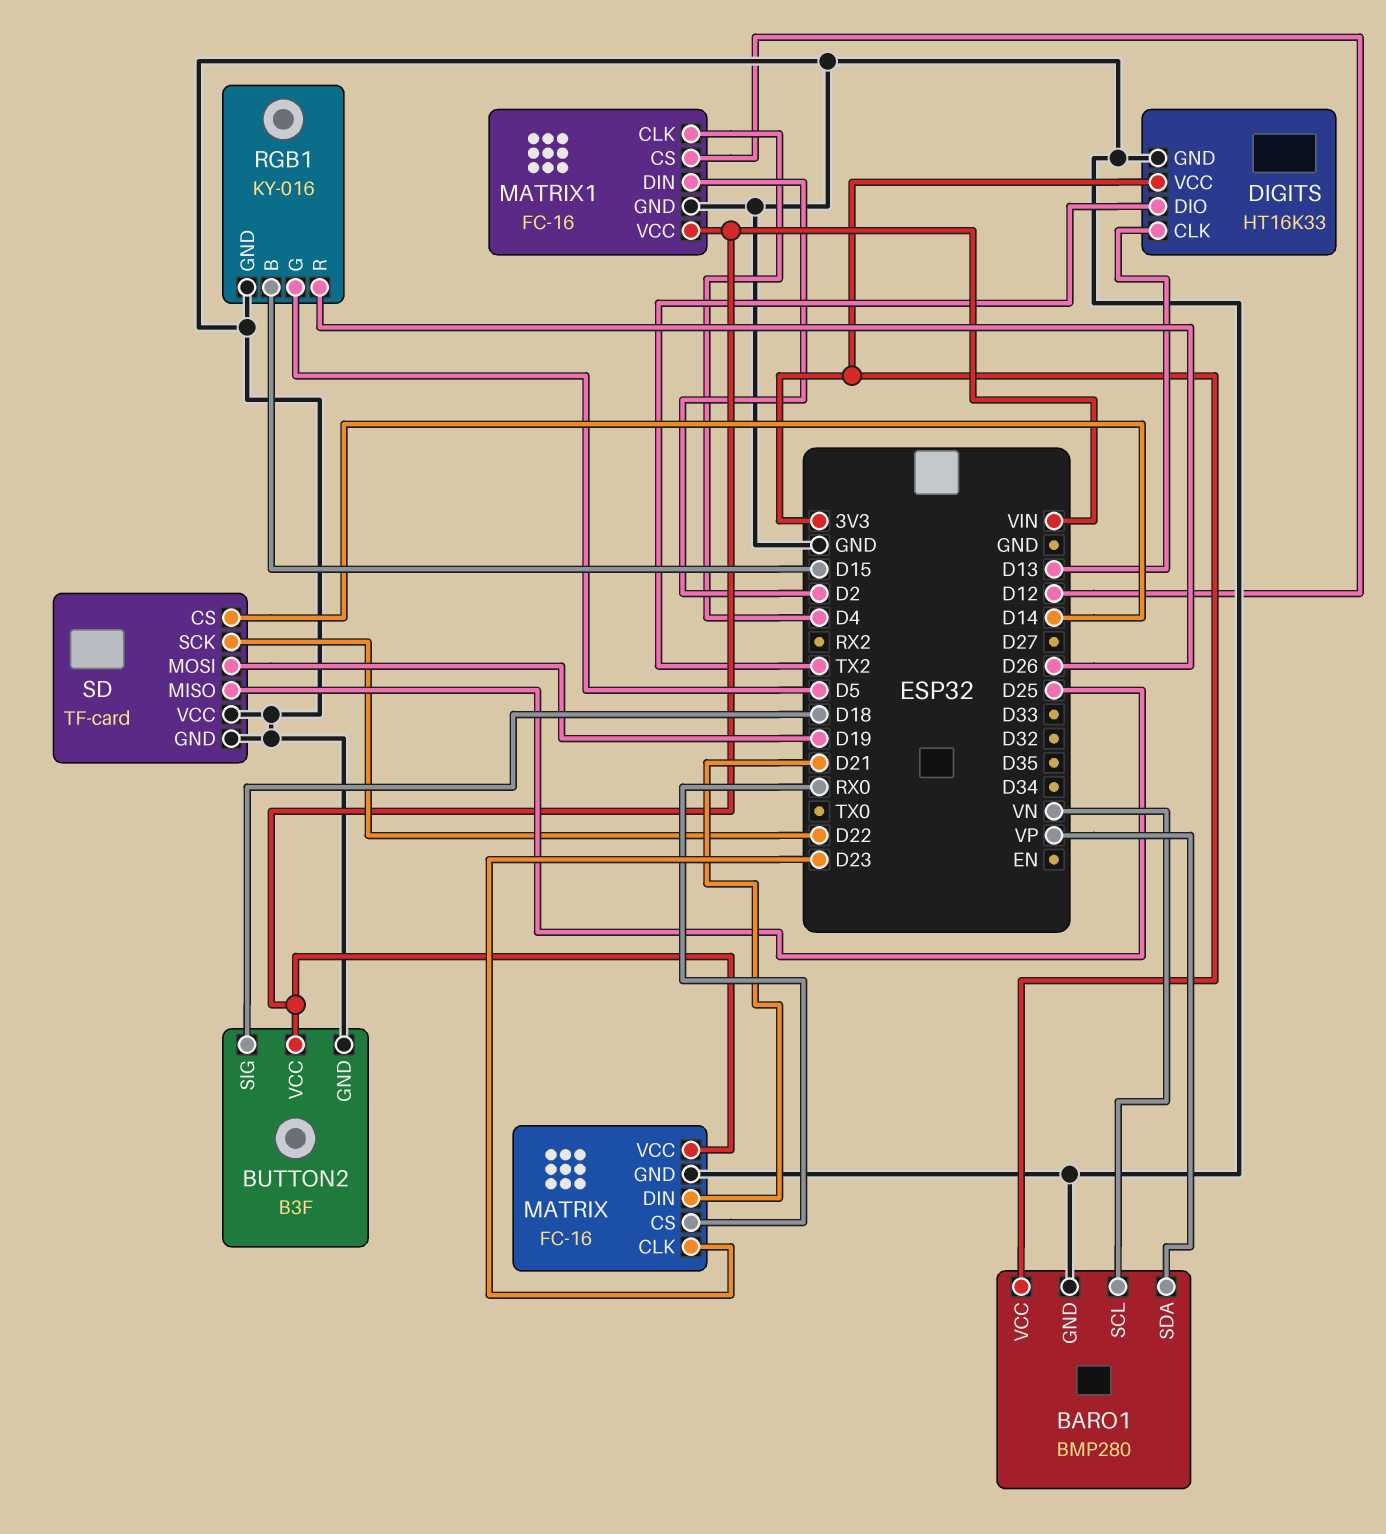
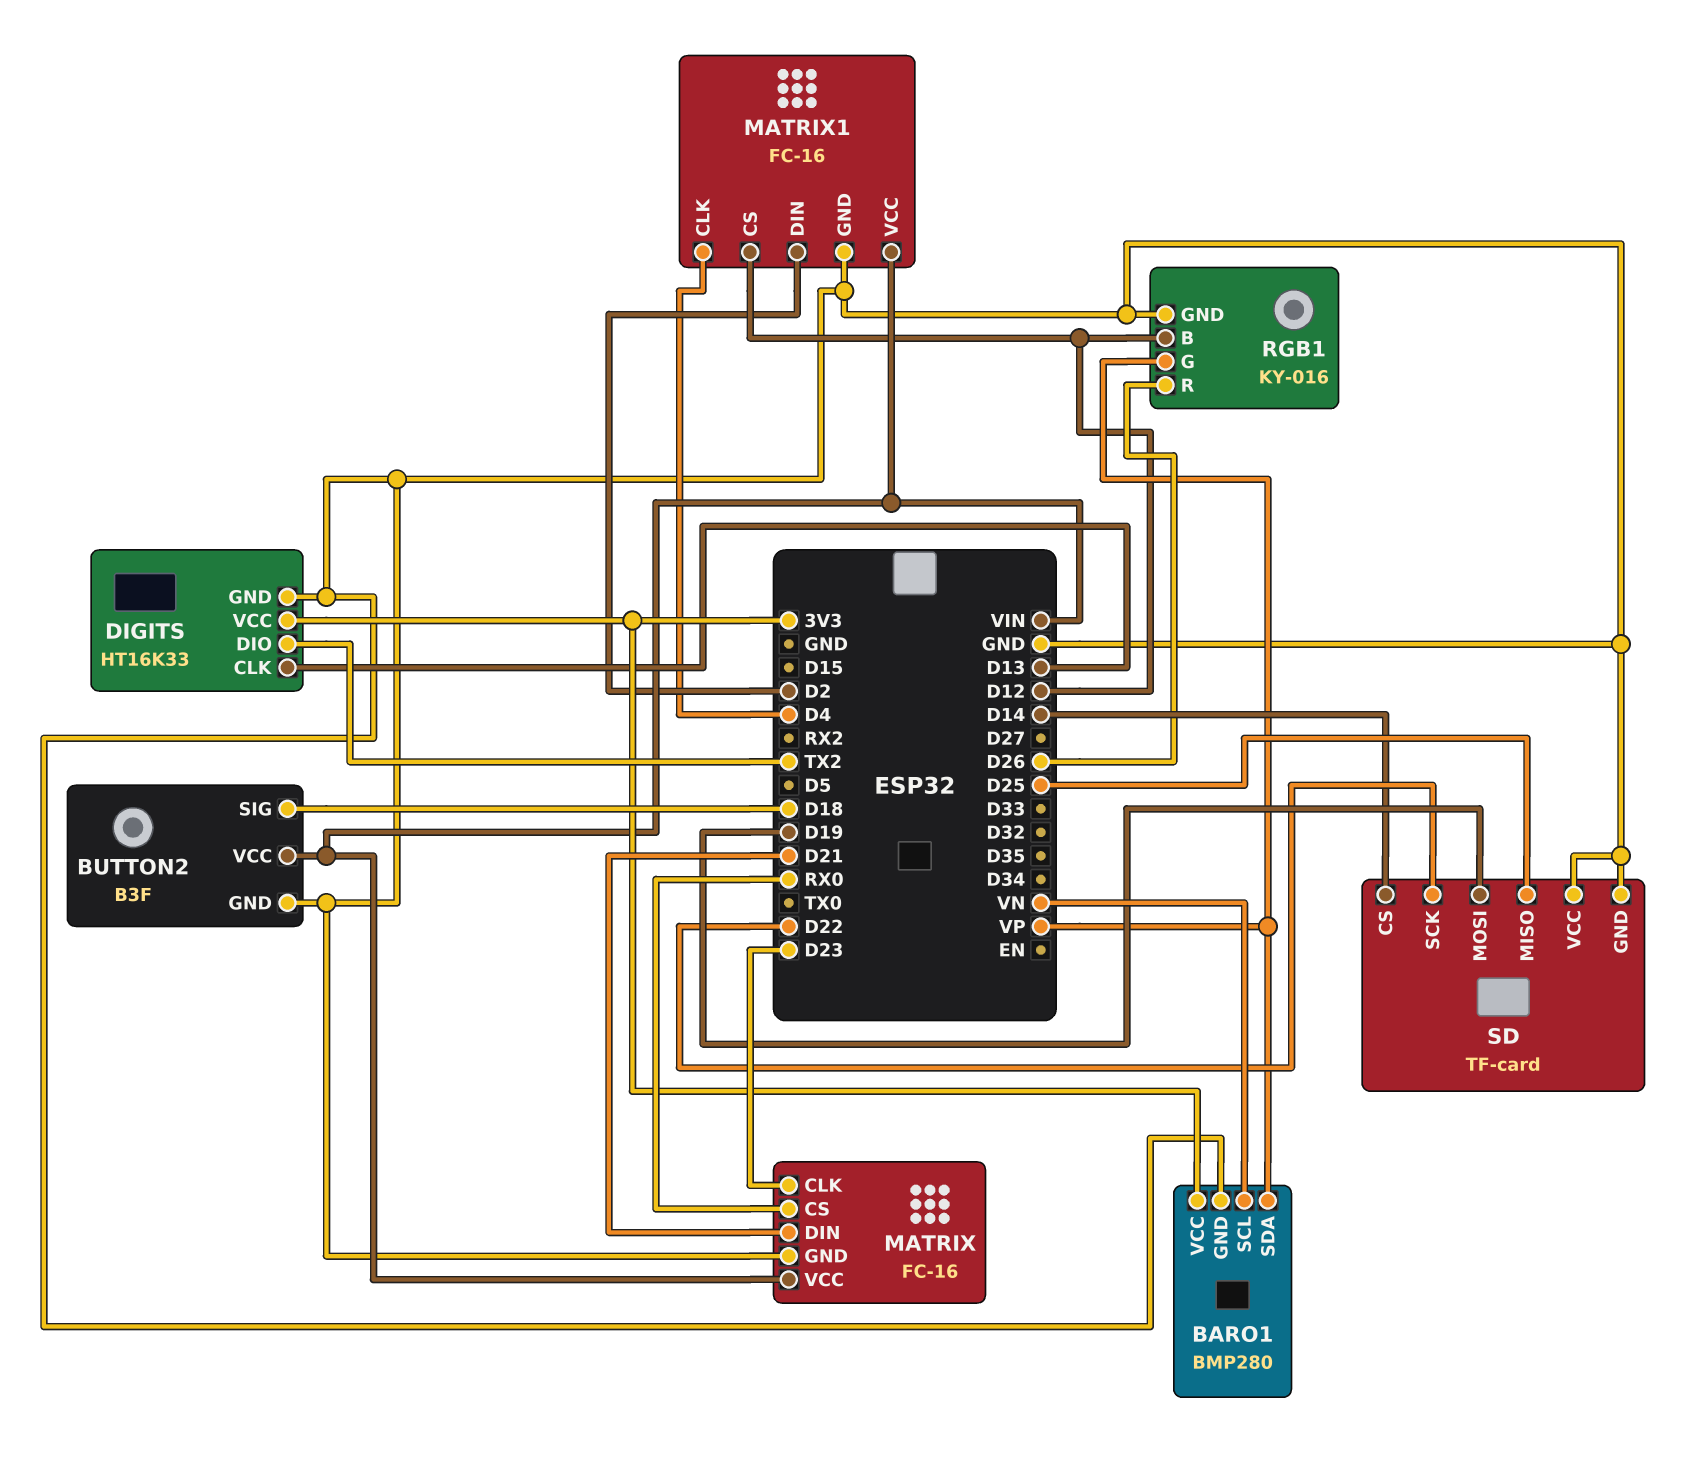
RGB1 pin B: D15 -> D12
RGB1 pin G: D5 -> VP

